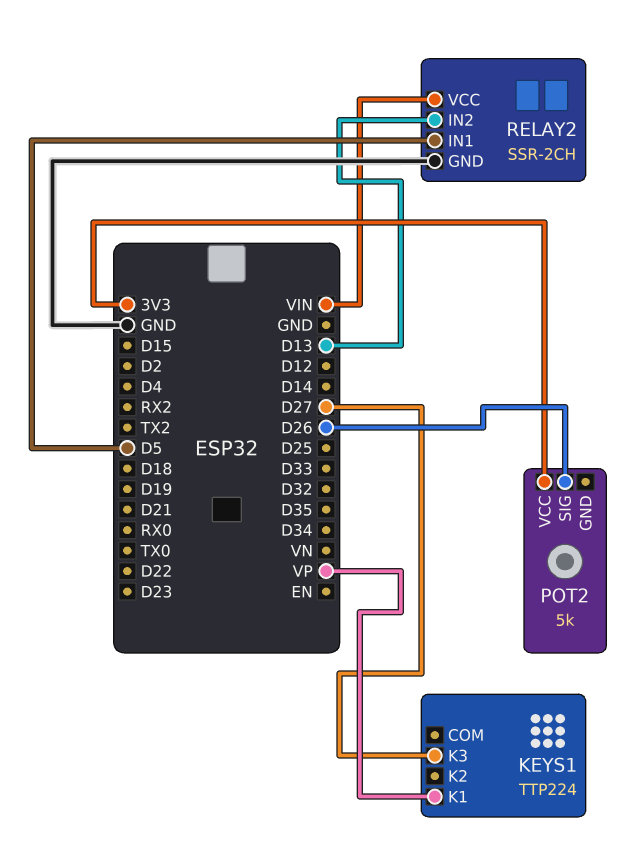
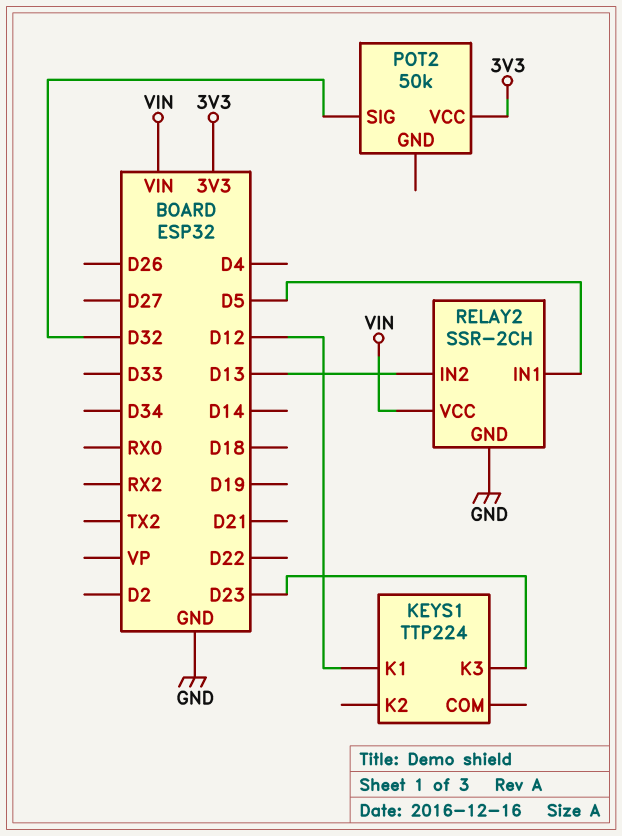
KEYS1 pin K1: VP -> D12
KEYS1 pin K3: D27 -> D23
POT2: 5k -> 50k
POT2 pin SIG: D26 -> D32

